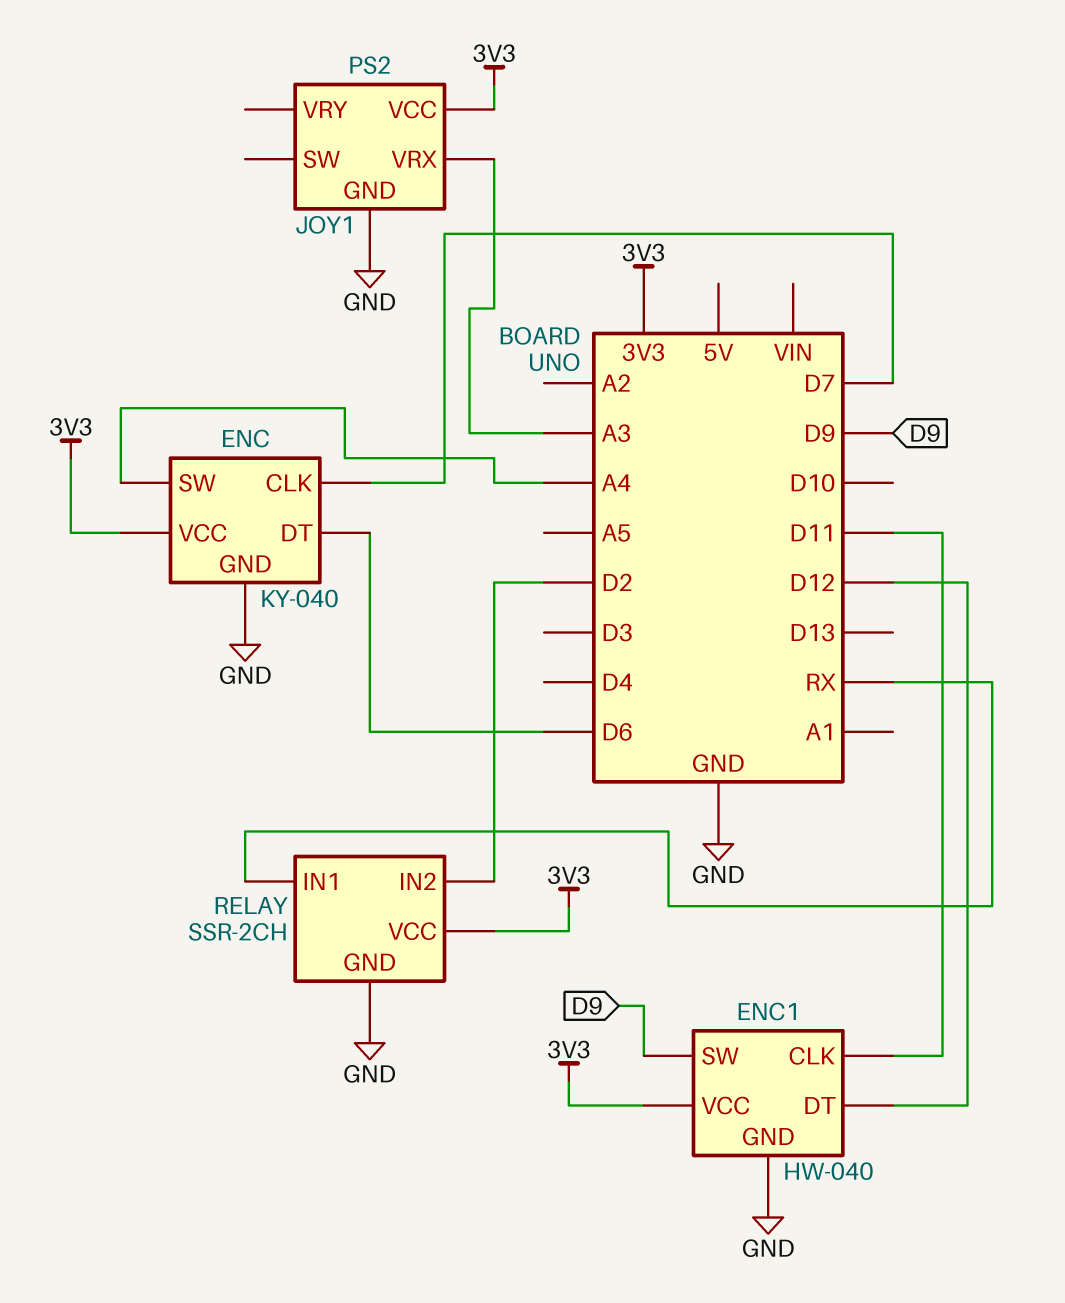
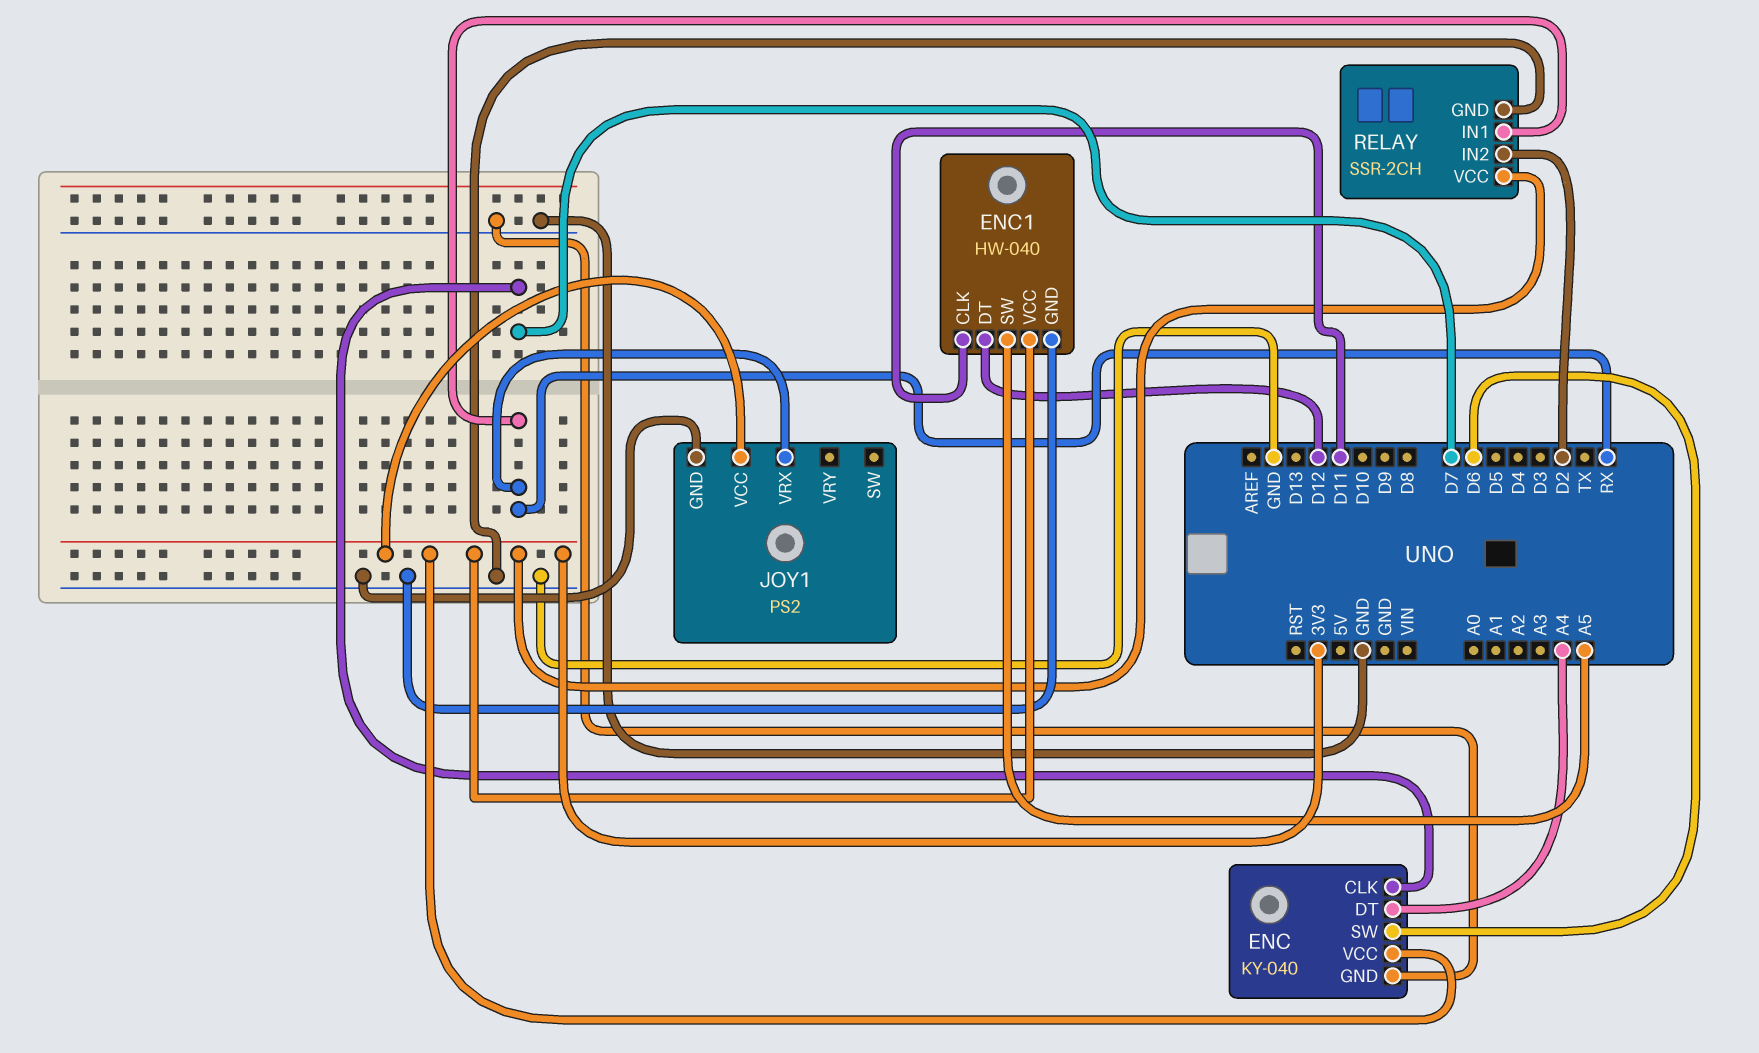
ENC pin DT: D6 -> A4
ENC pin SW: A4 -> D6
ENC1 pin SW: D9 -> A5
JOY1 pin VRX: A3 -> RX

